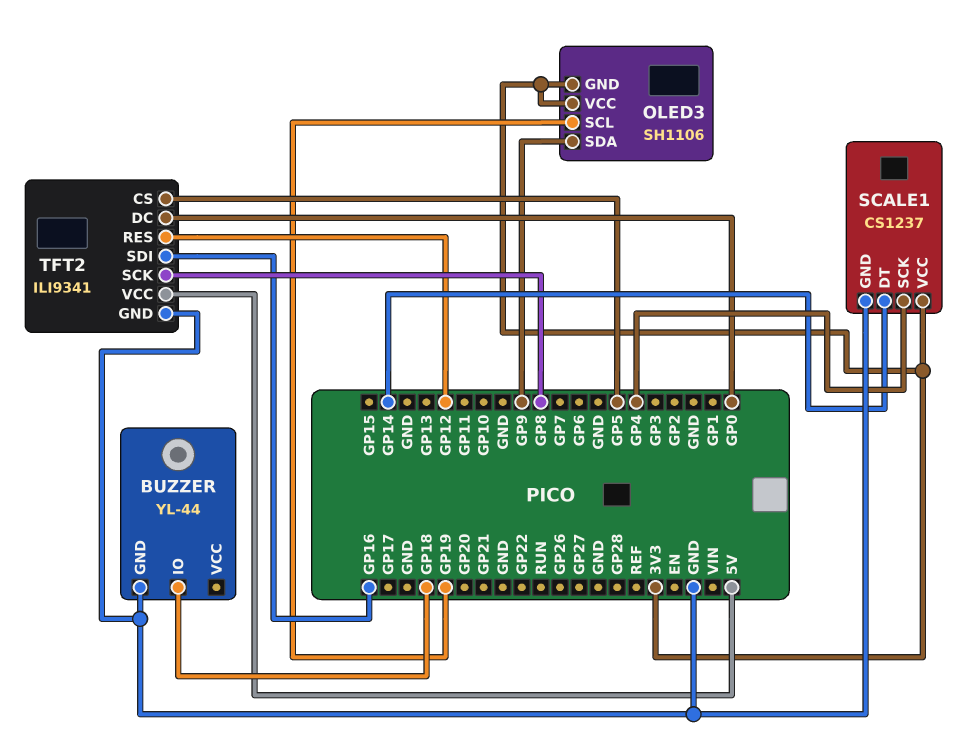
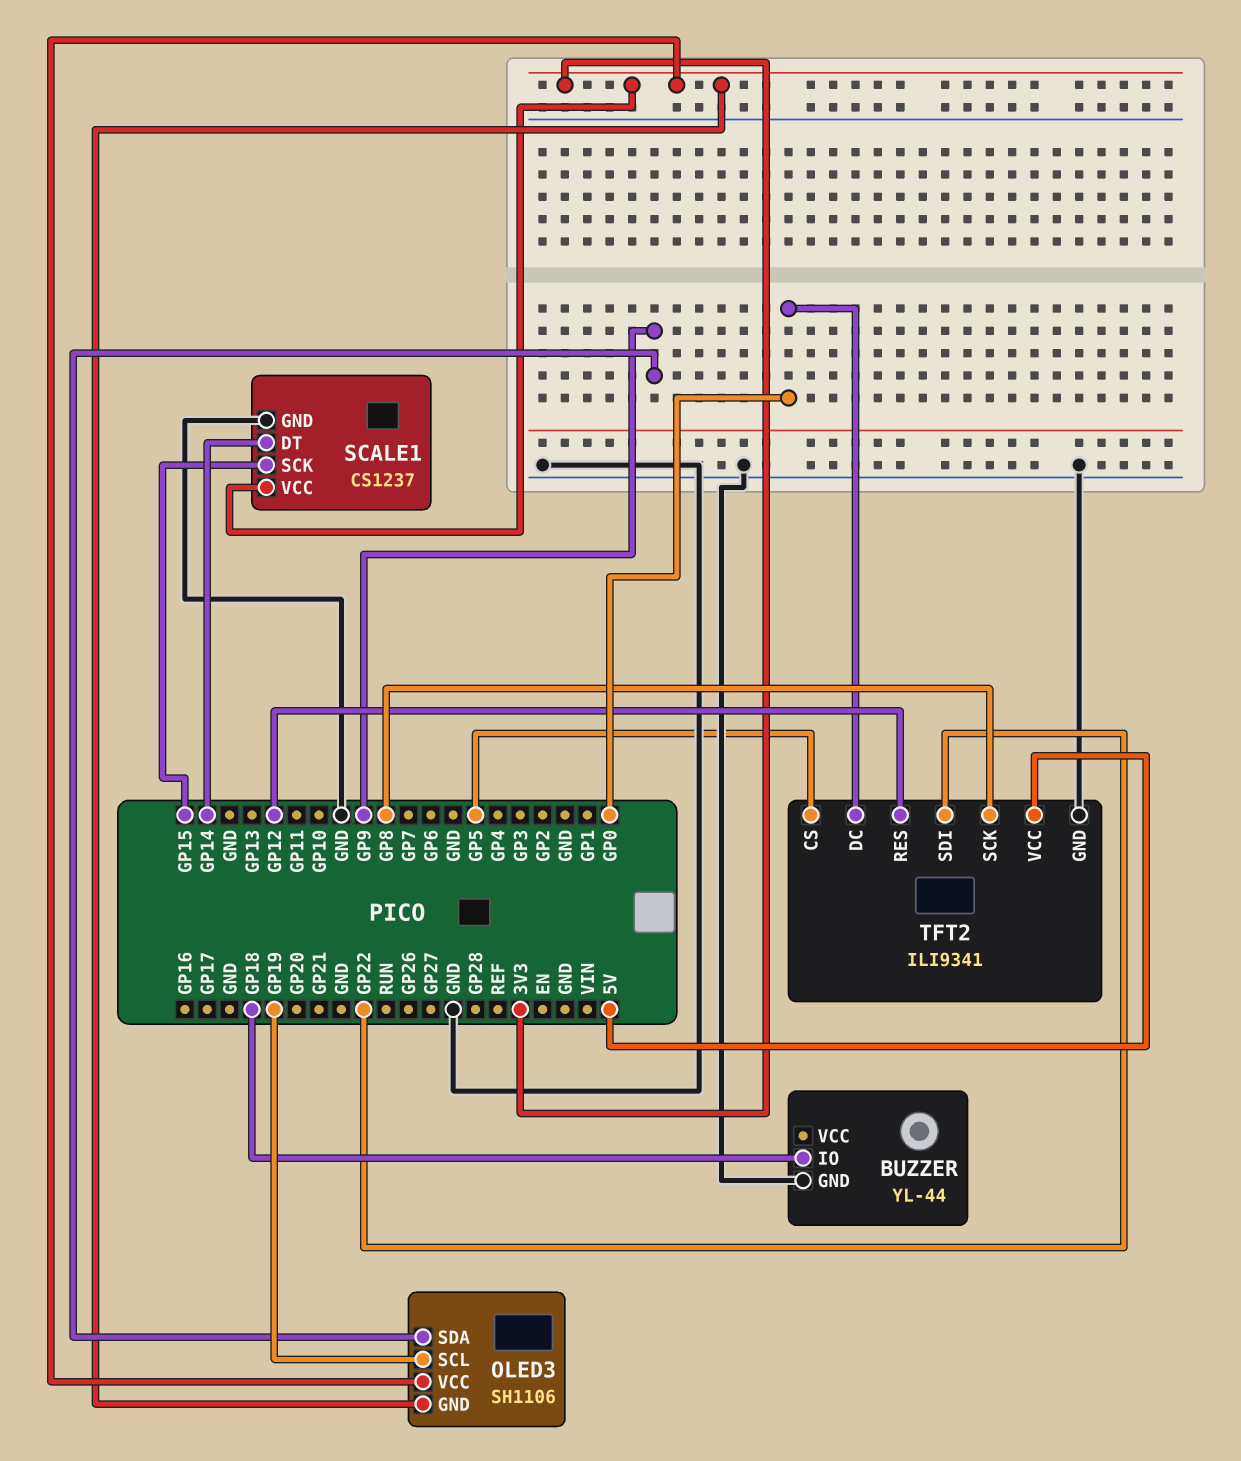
SCALE1 pin SCK: GP4 -> GP15
TFT2 pin SDI: GP16 -> GP22

